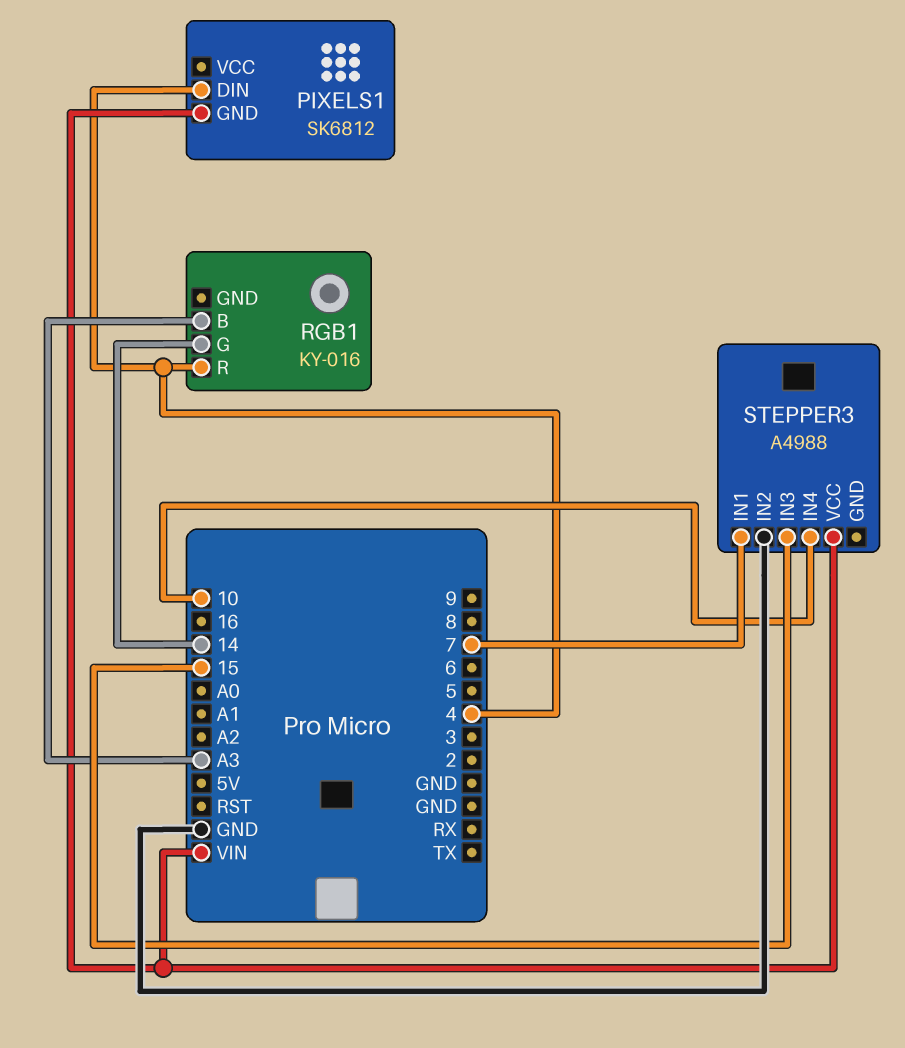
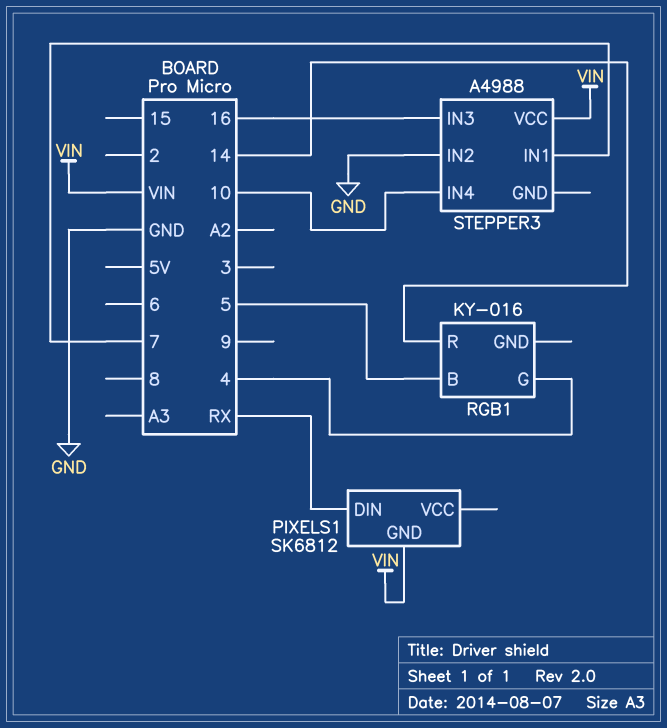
PIXELS1 pin DIN: 4 -> RX
RGB1 pin B: A3 -> 5
RGB1 pin G: 14 -> 4
RGB1 pin R: 4 -> 14
STEPPER3 pin IN3: 15 -> 16

